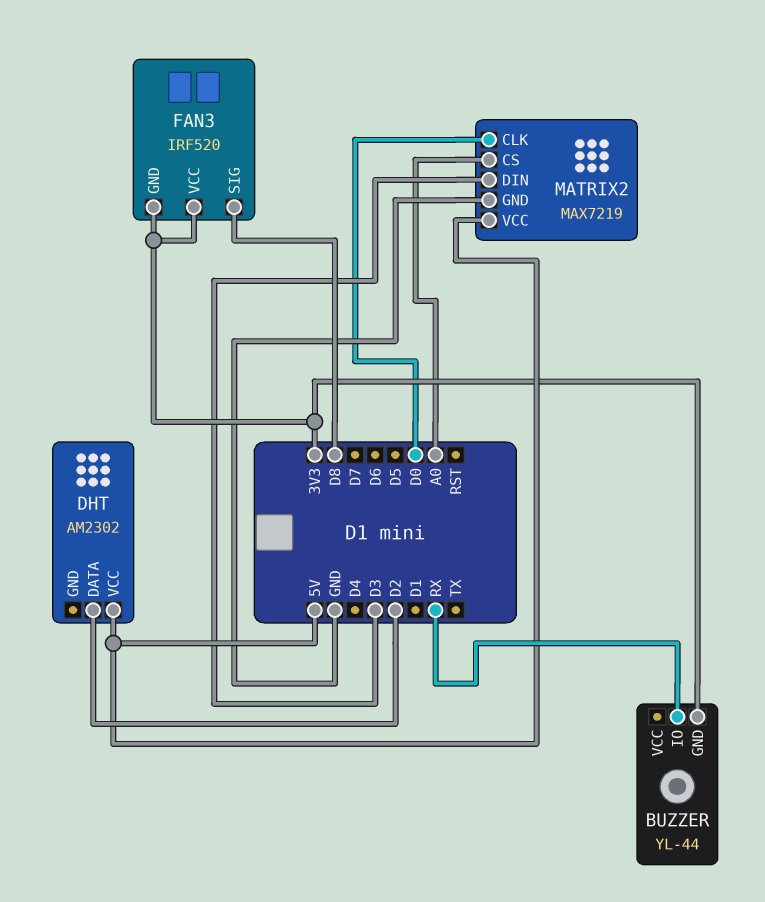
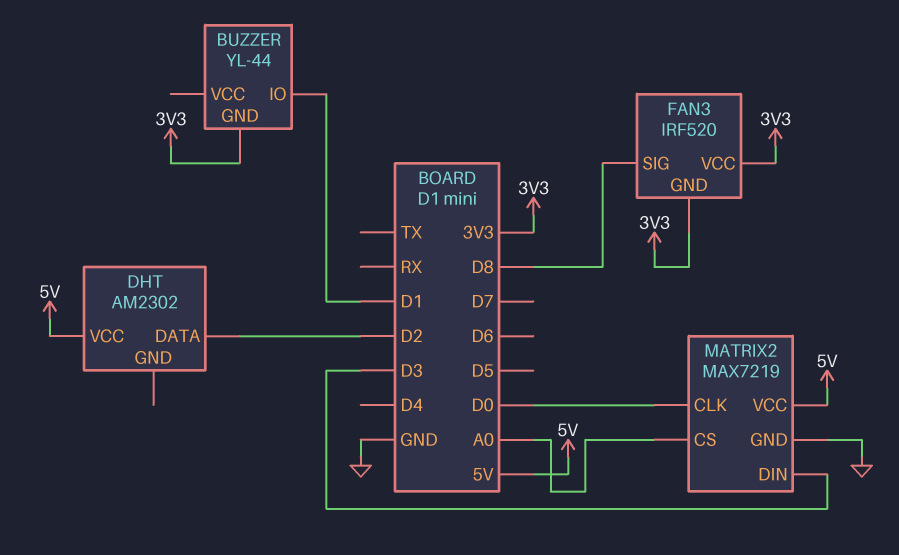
BUZZER pin IO: RX -> D1

